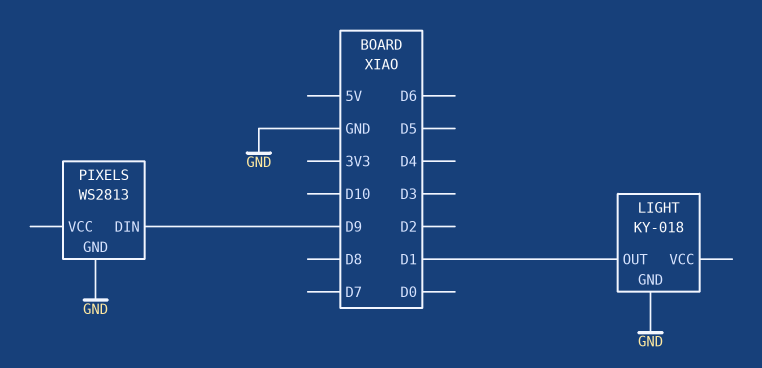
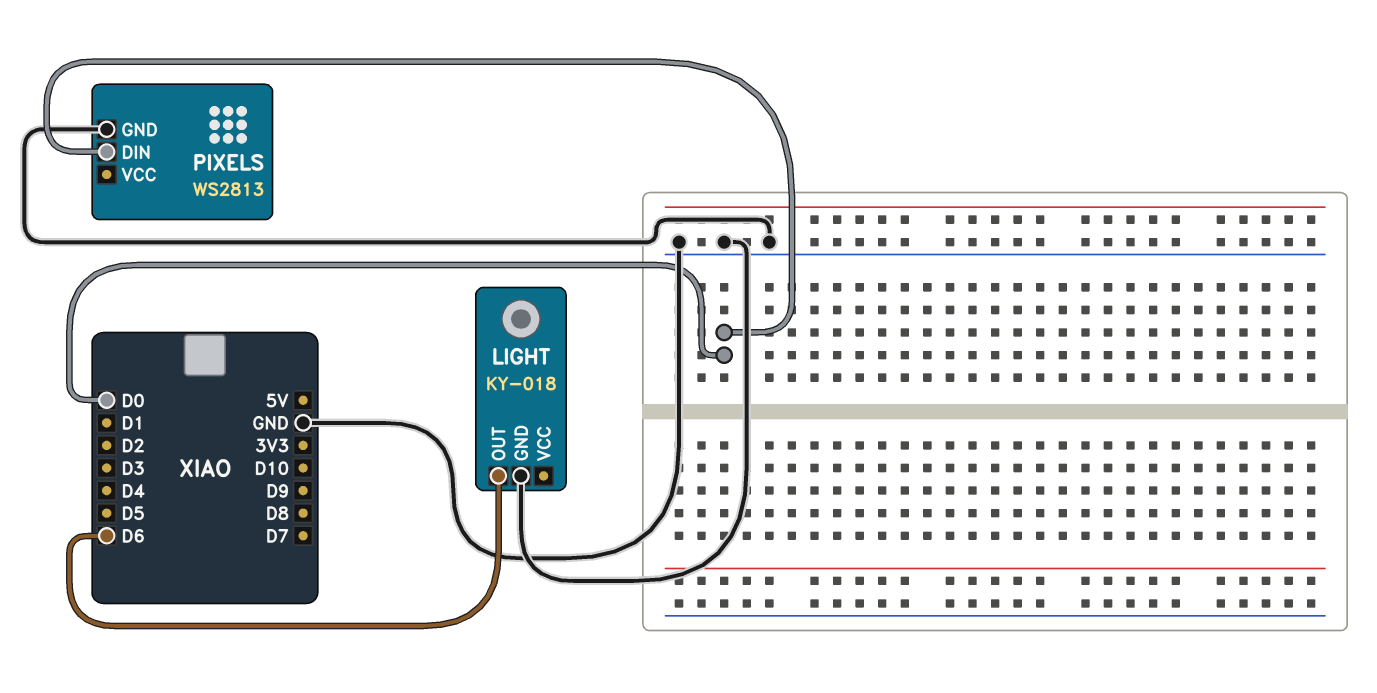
LIGHT pin OUT: D1 -> D6
PIXELS pin DIN: D9 -> D0

